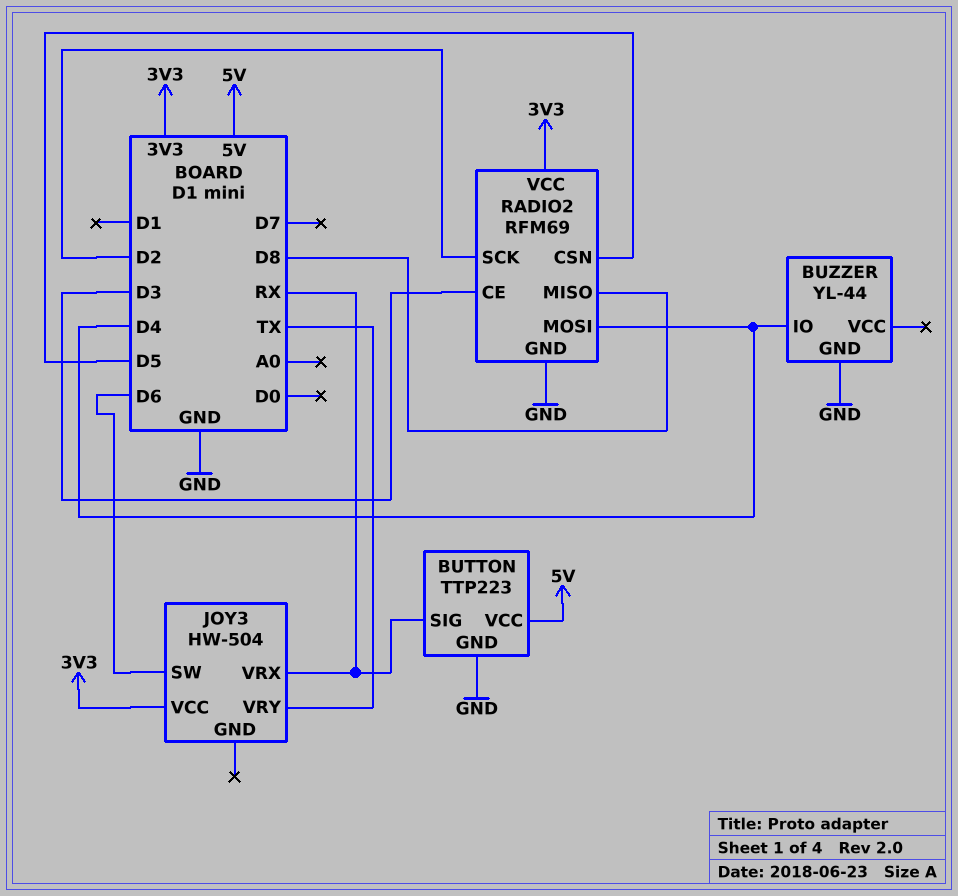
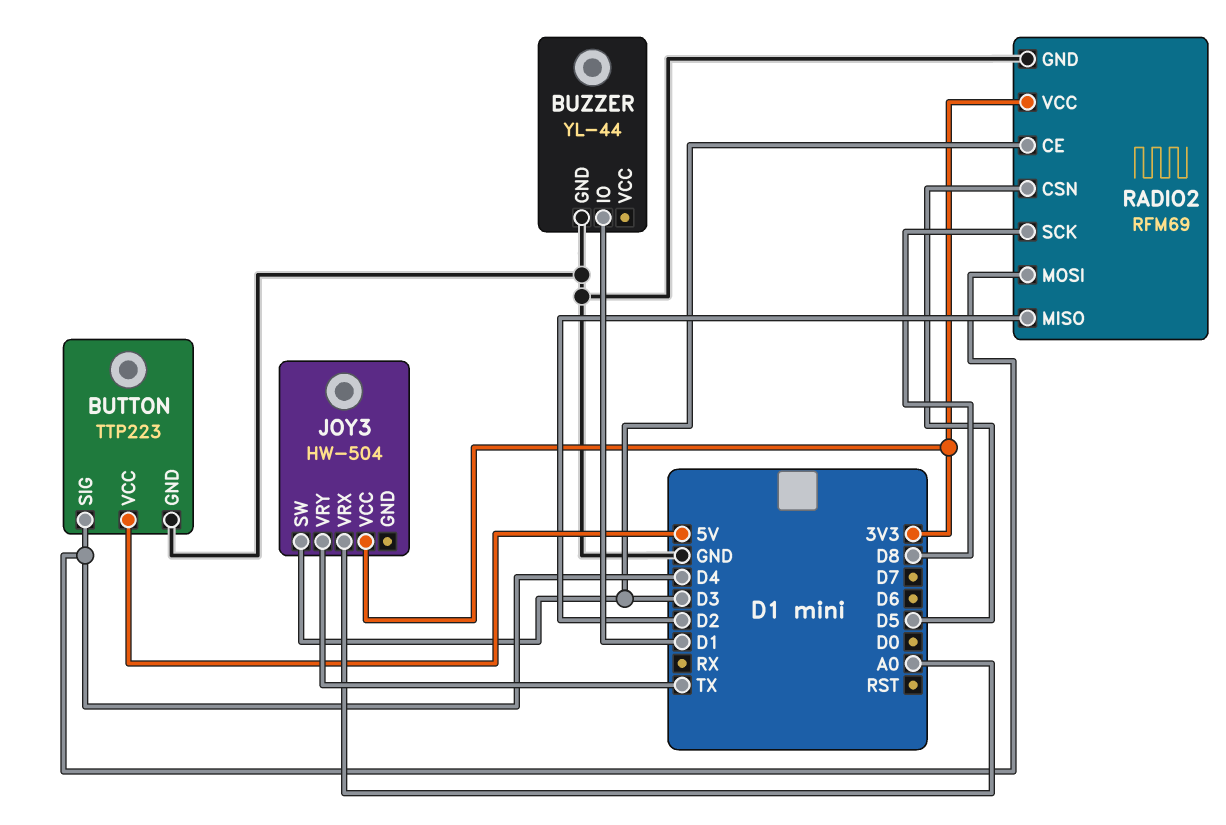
BUTTON pin SIG: RX -> D4
BUZZER pin IO: D4 -> D1
JOY3 pin SW: D6 -> D3
JOY3 pin VRX: RX -> A0
RADIO2 pin MISO: D8 -> D2
RADIO2 pin SCK: D2 -> D8

